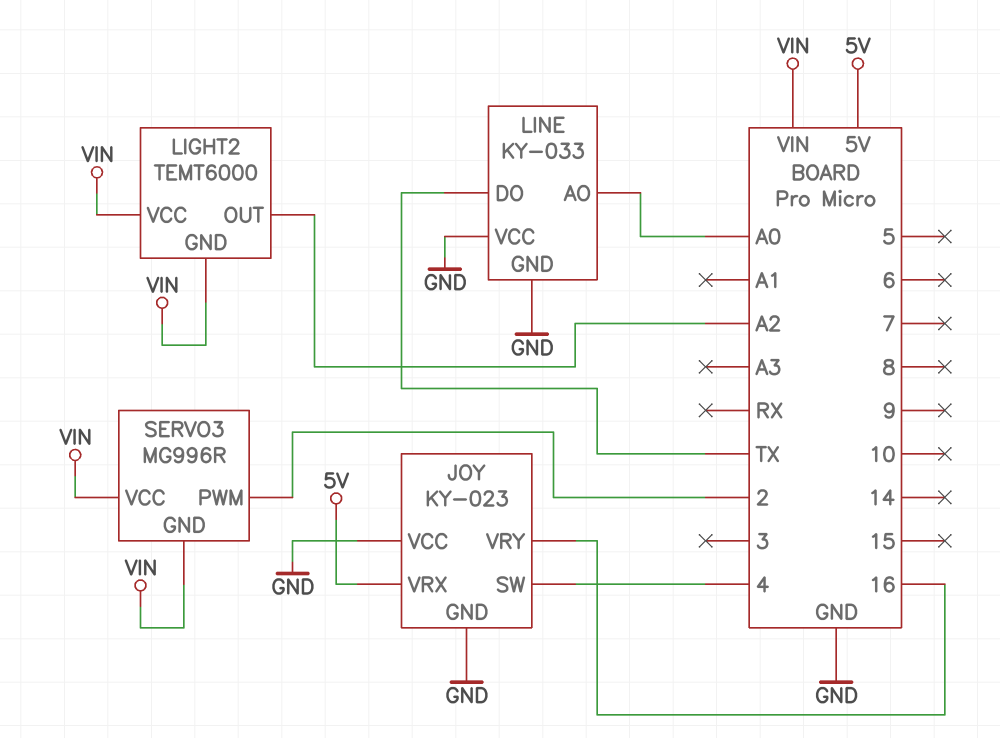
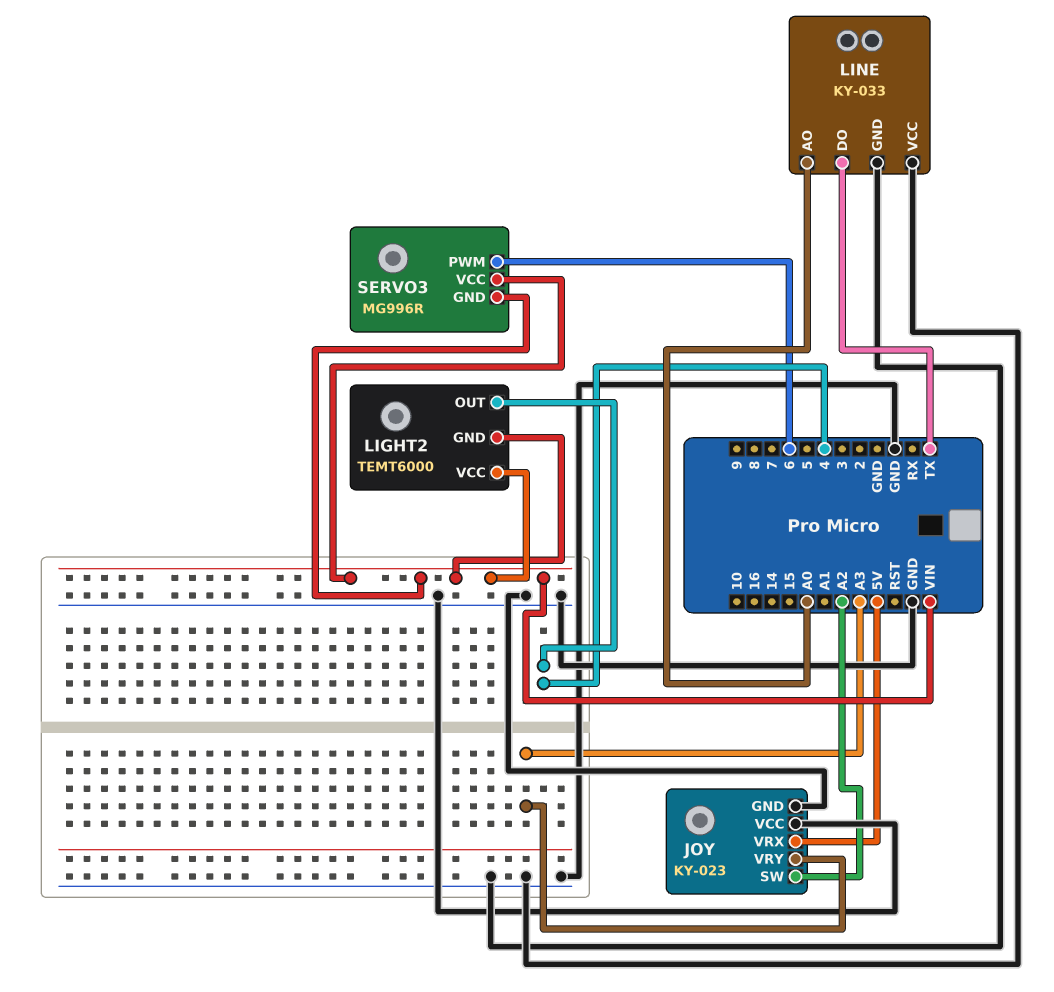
JOY pin SW: 4 -> A2
JOY pin VRY: 16 -> A3
LIGHT2 pin OUT: A2 -> 4
SERVO3 pin PWM: 2 -> 6

